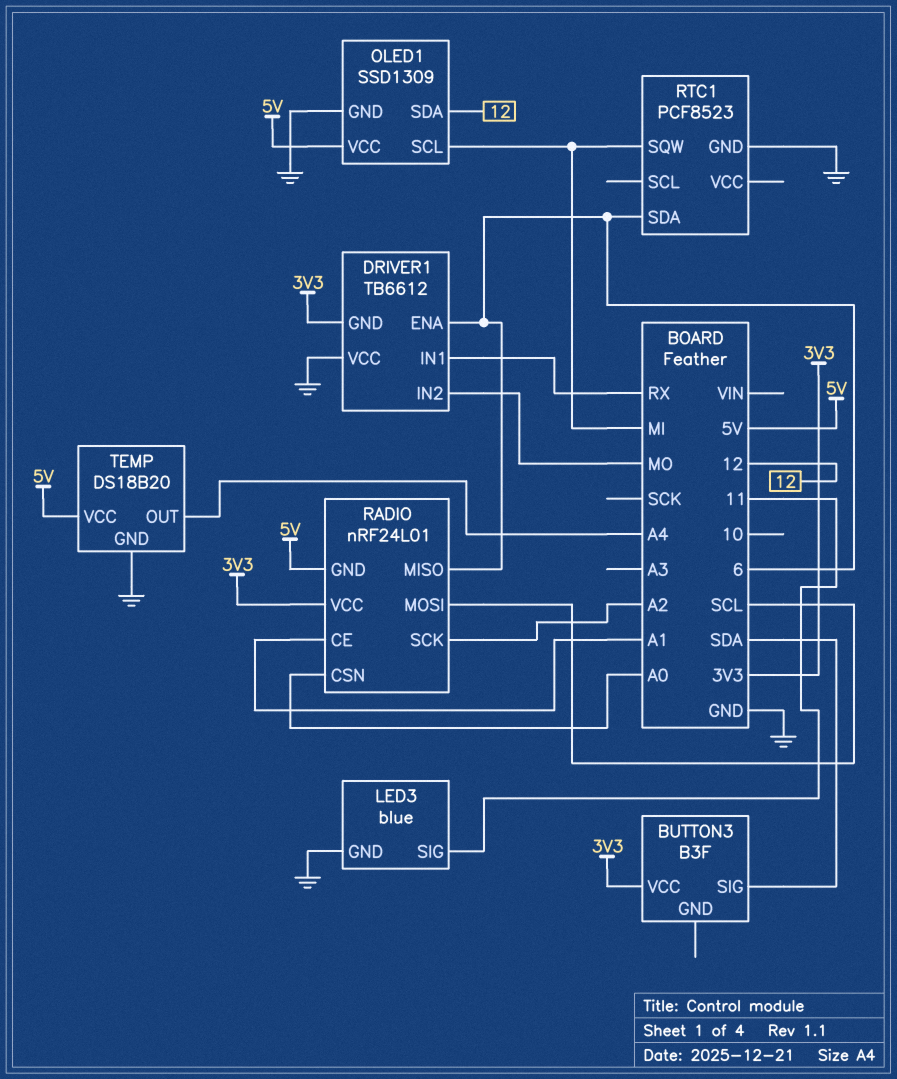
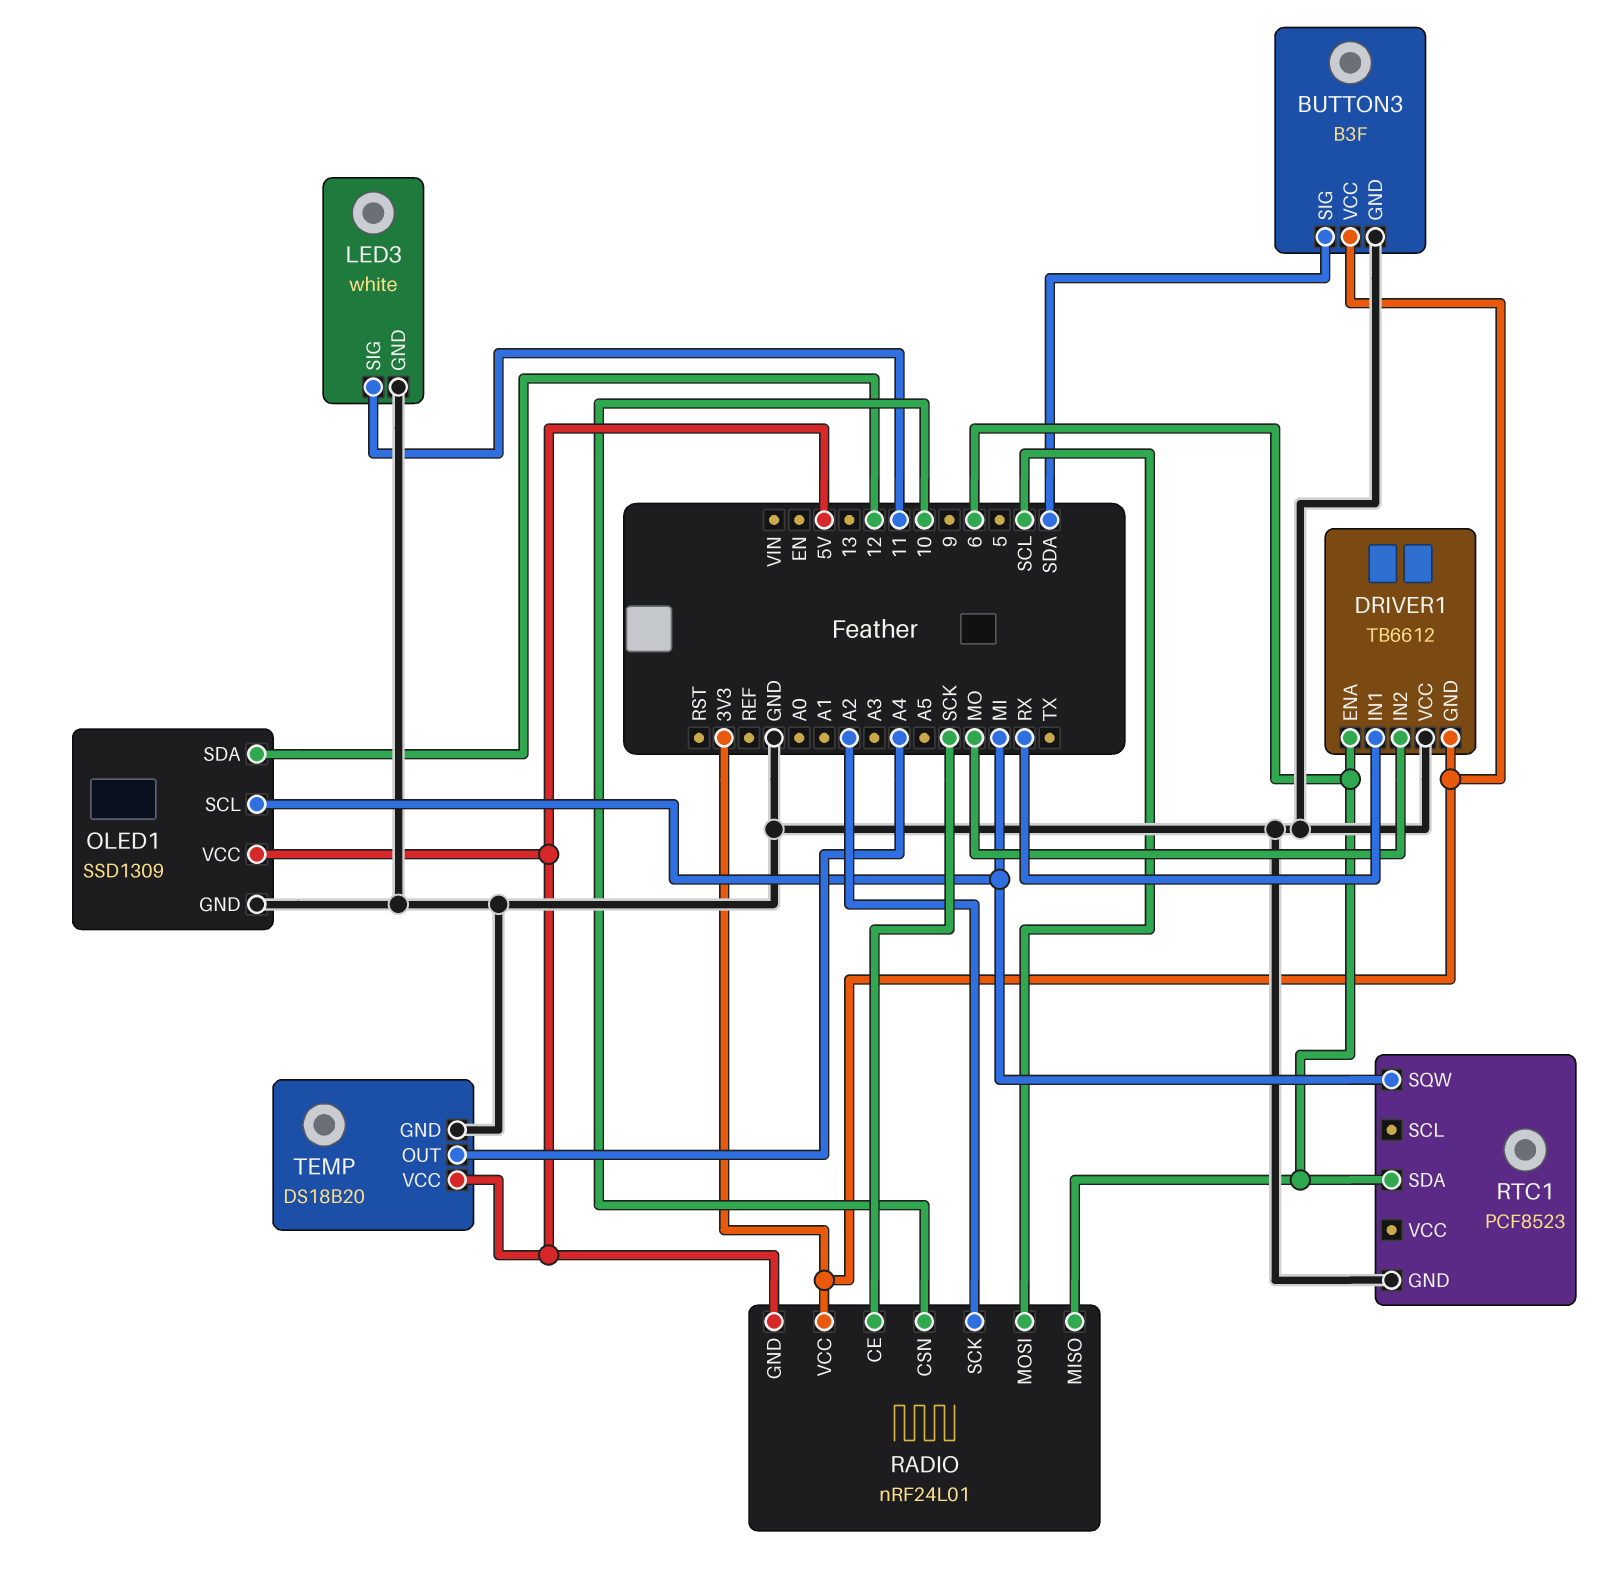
BUTTON3 pin GND: none -> GND
LED3: blue -> white
RADIO pin CE: A1 -> SCK
RADIO pin CSN: A0 -> 10

